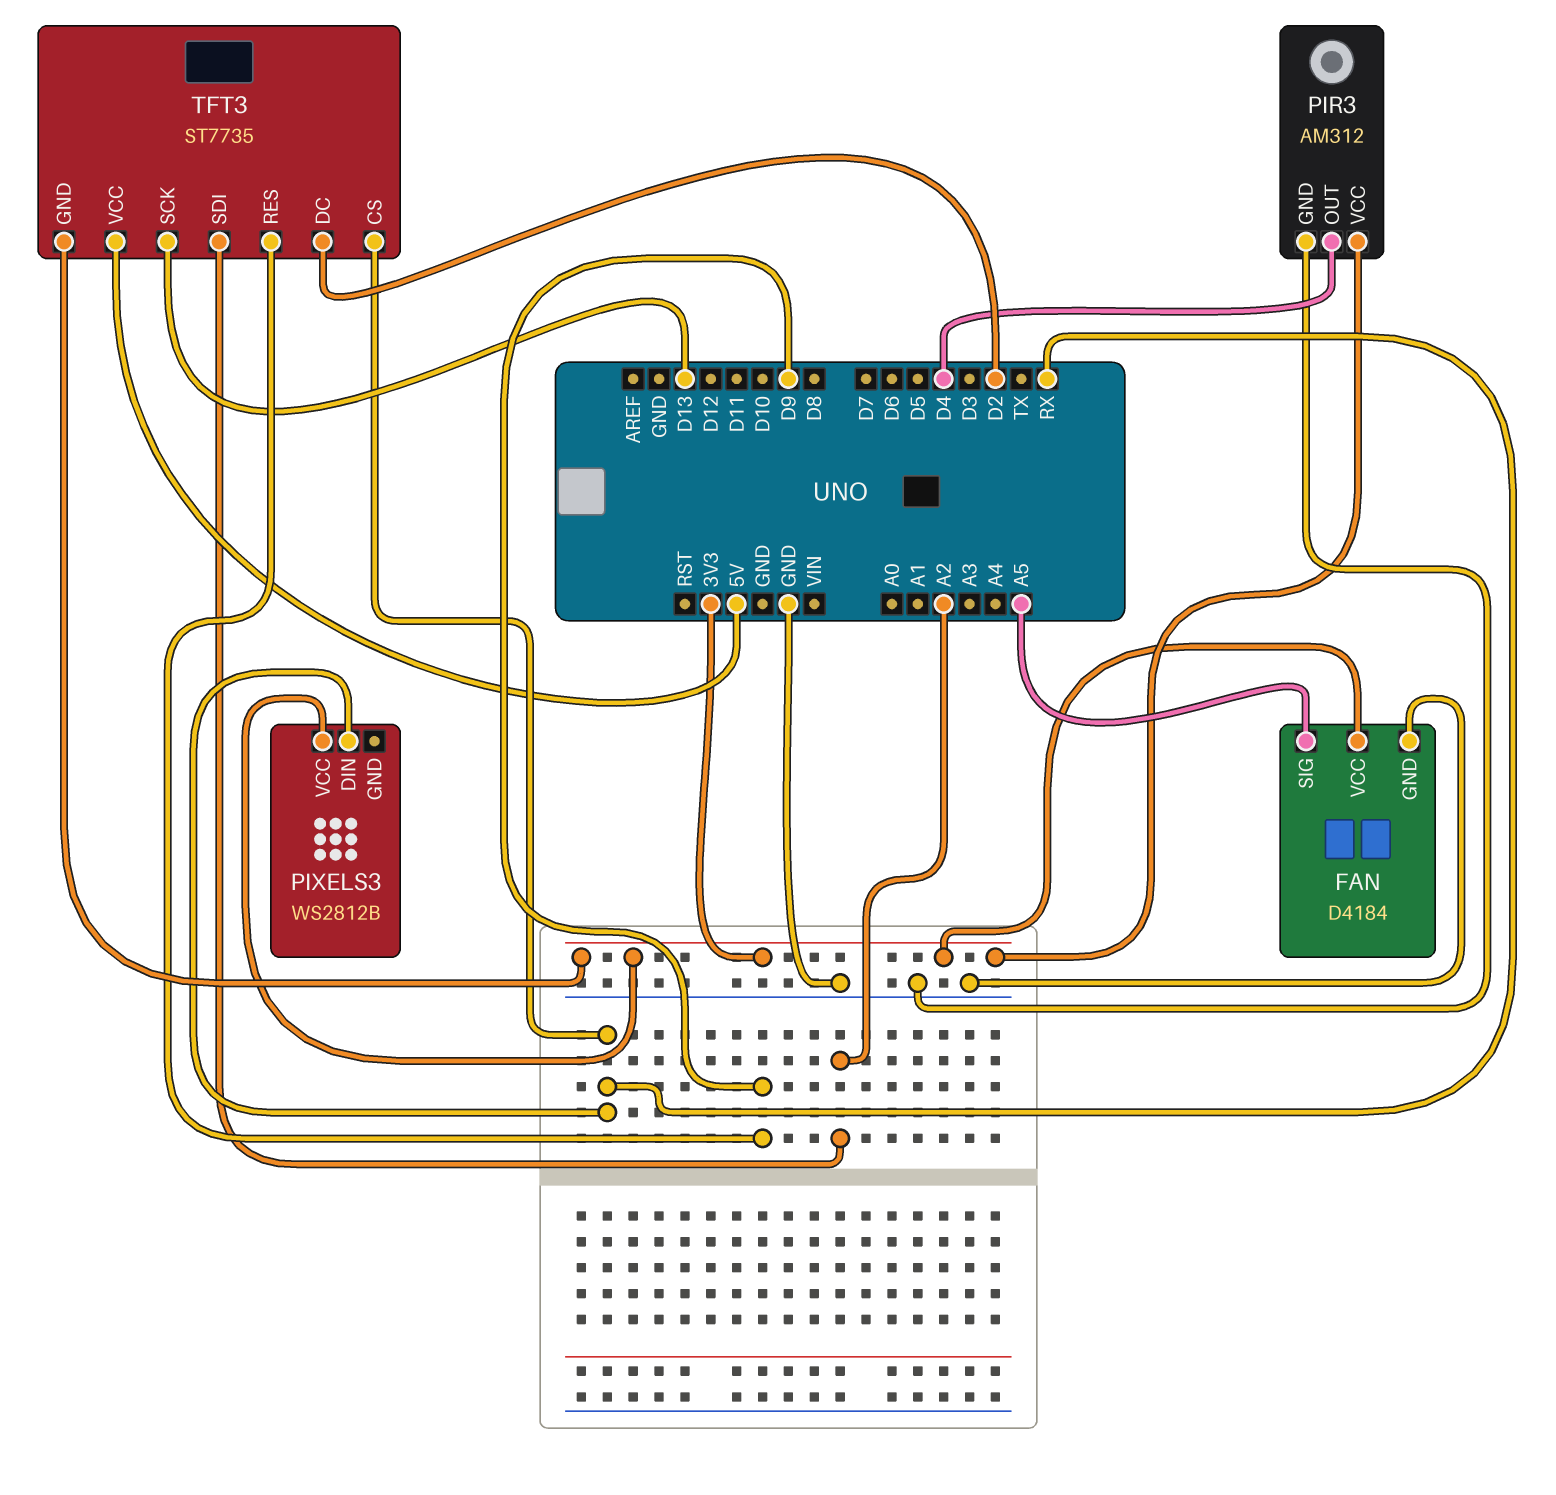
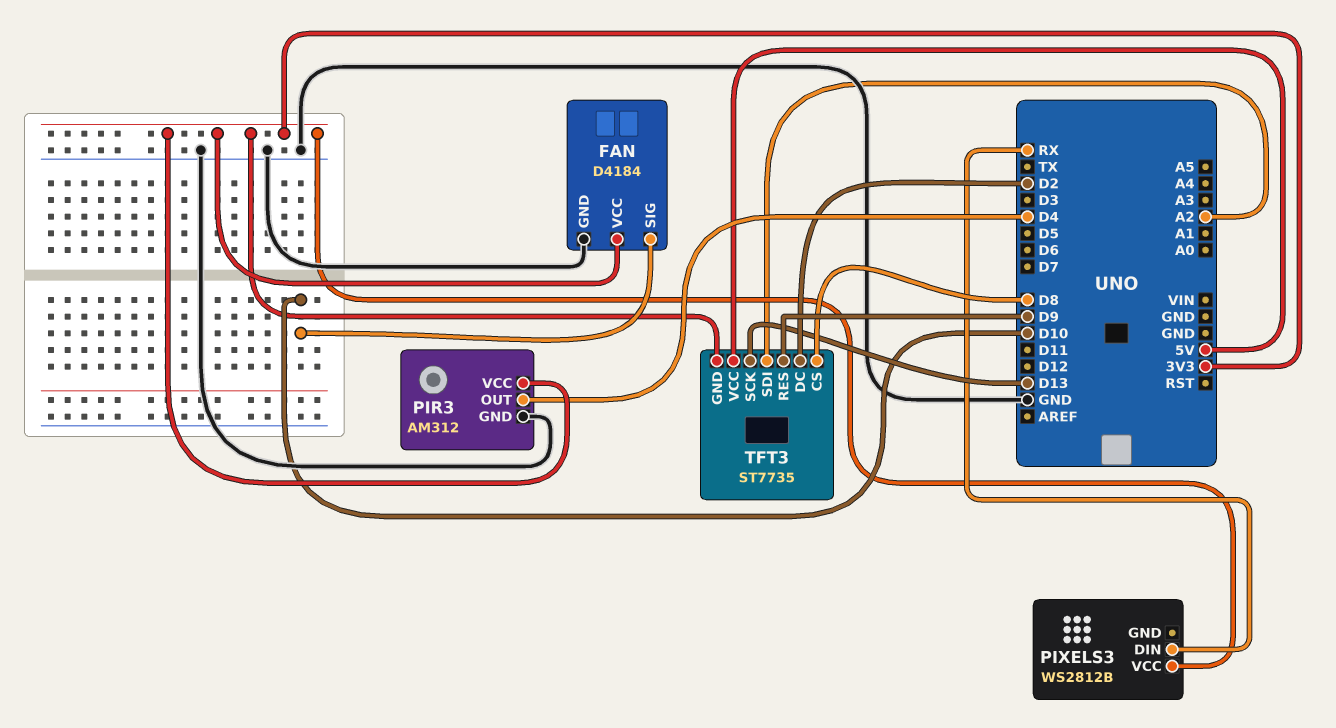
FAN pin SIG: A5 -> D10
TFT3 pin CS: RX -> D8

